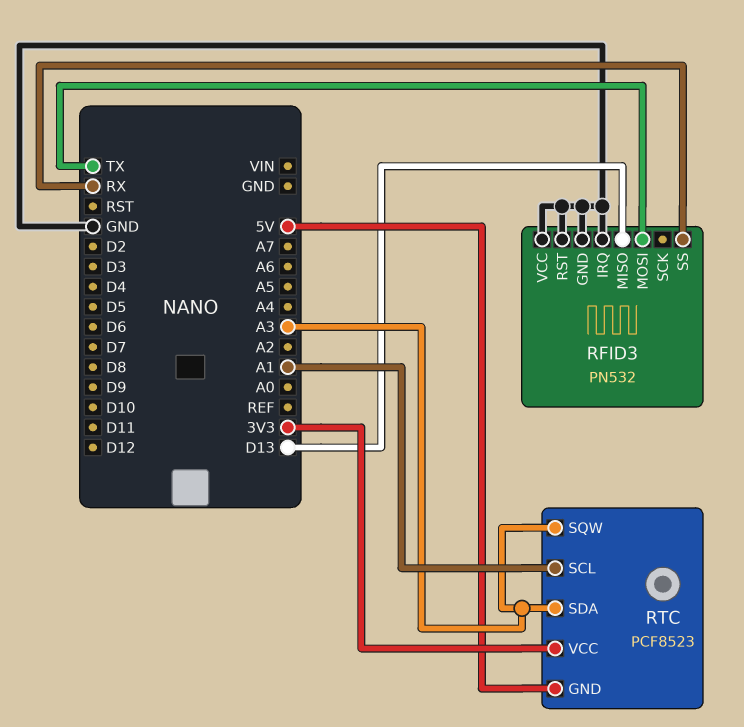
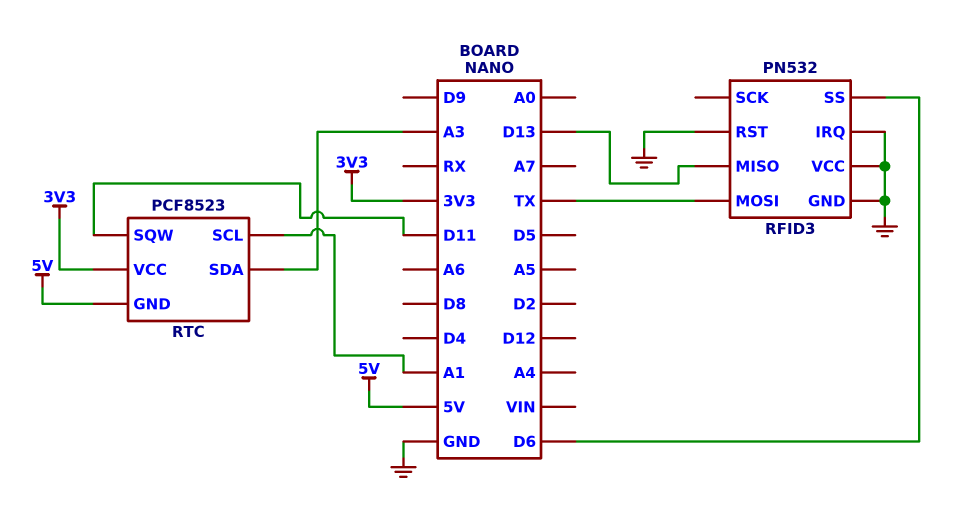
RFID3 pin SS: RX -> D6
RTC pin SQW: A3 -> D11

